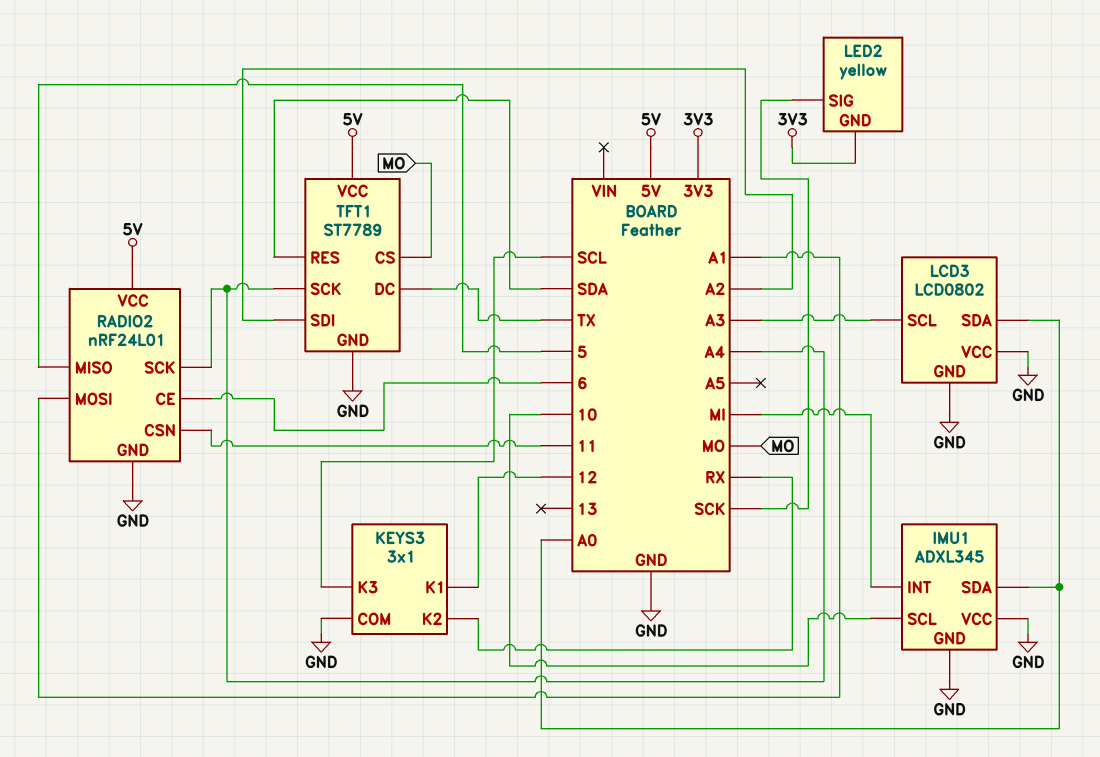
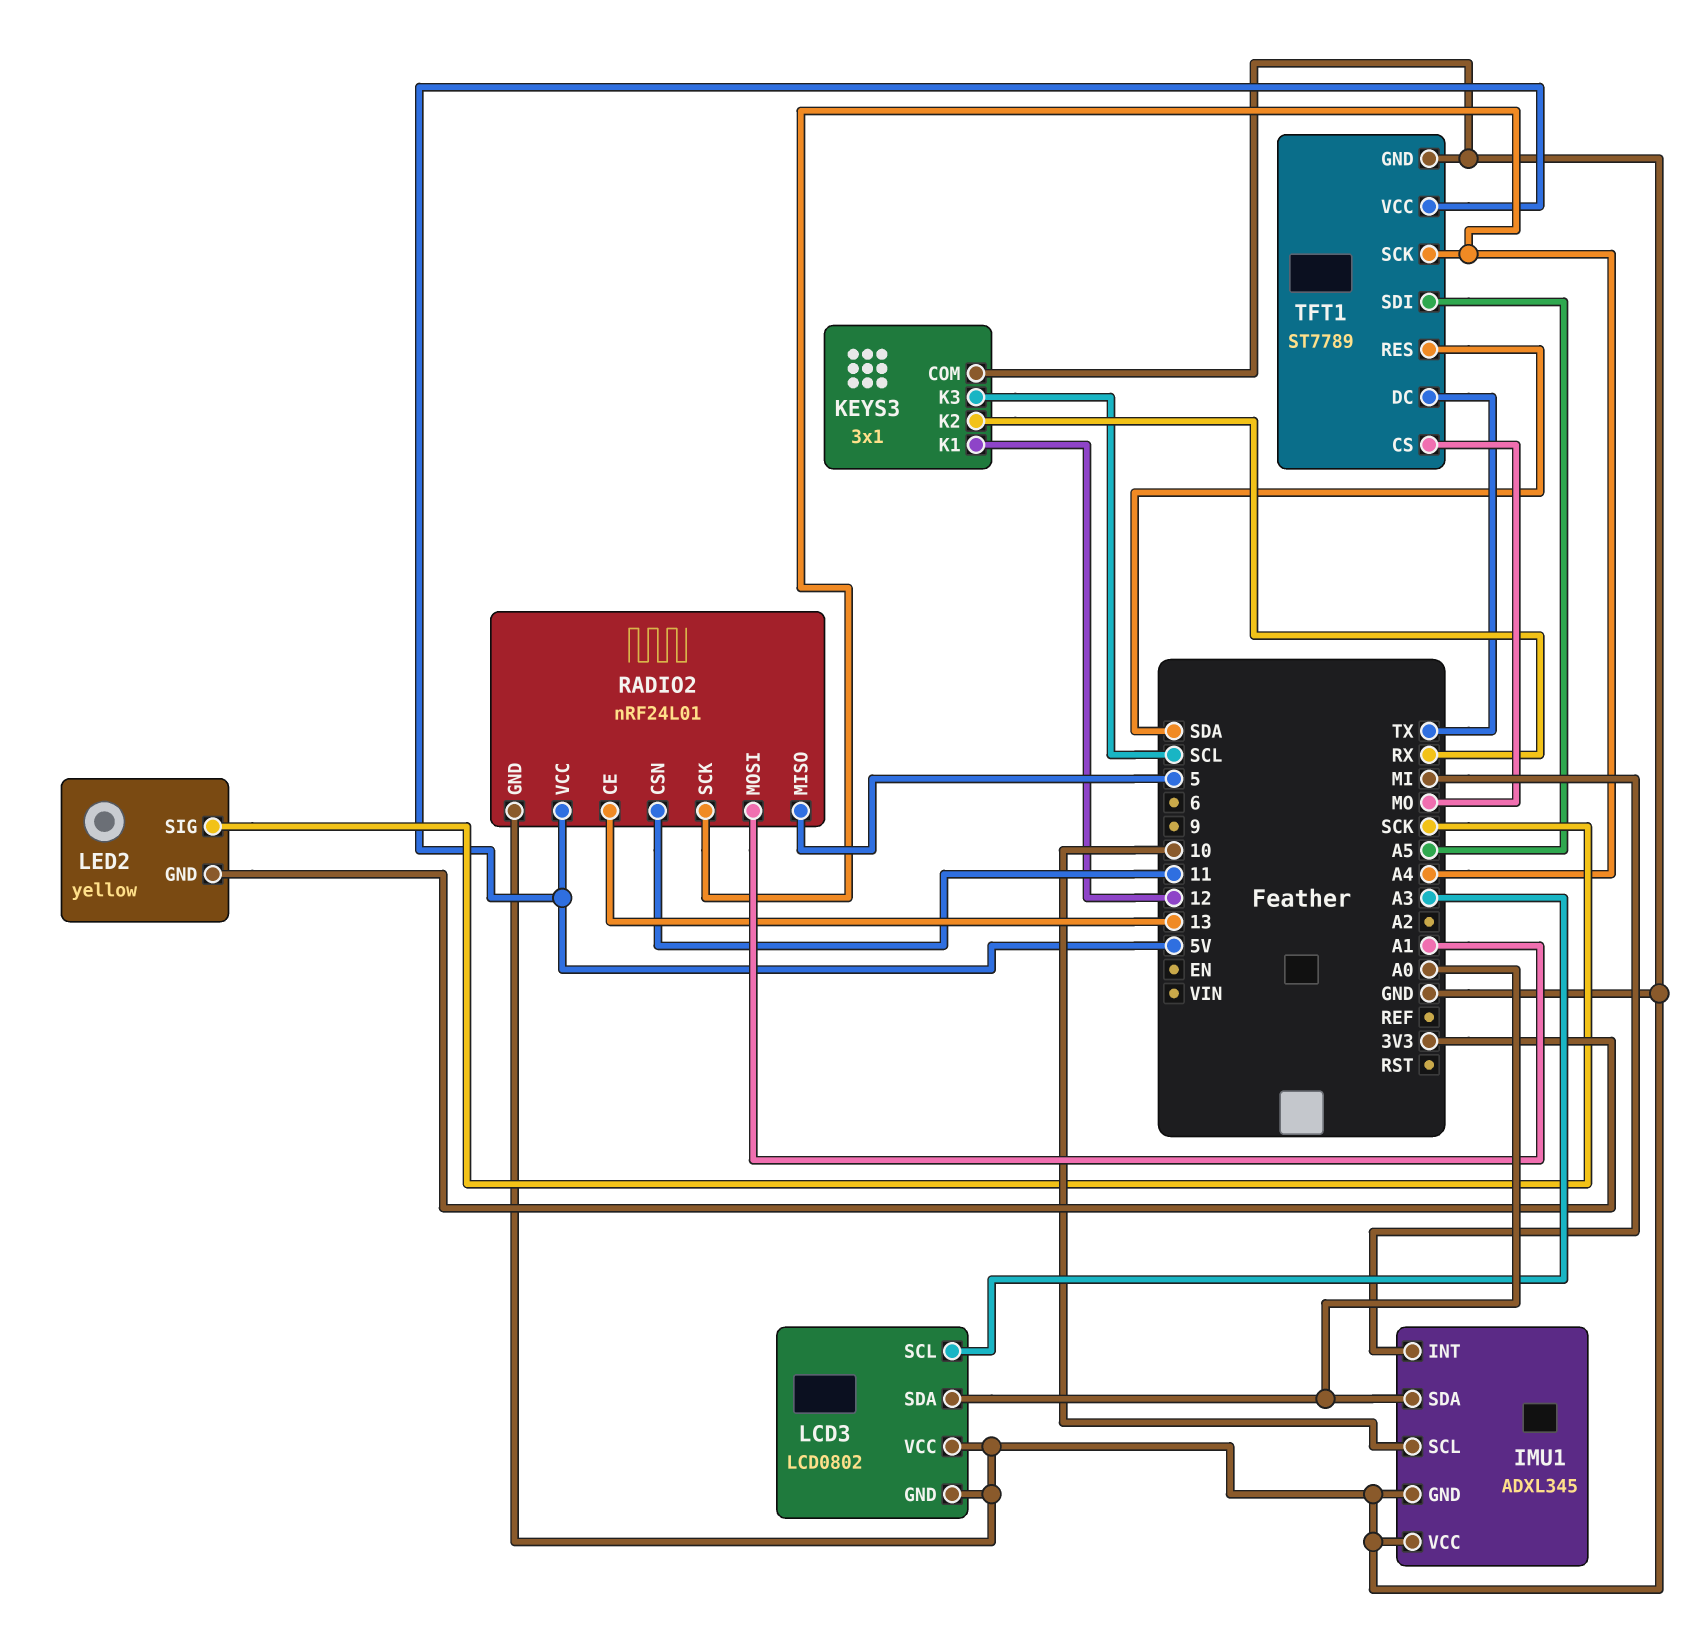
RADIO2 pin CE: 6 -> 13
TFT1 pin SDI: A2 -> A5

